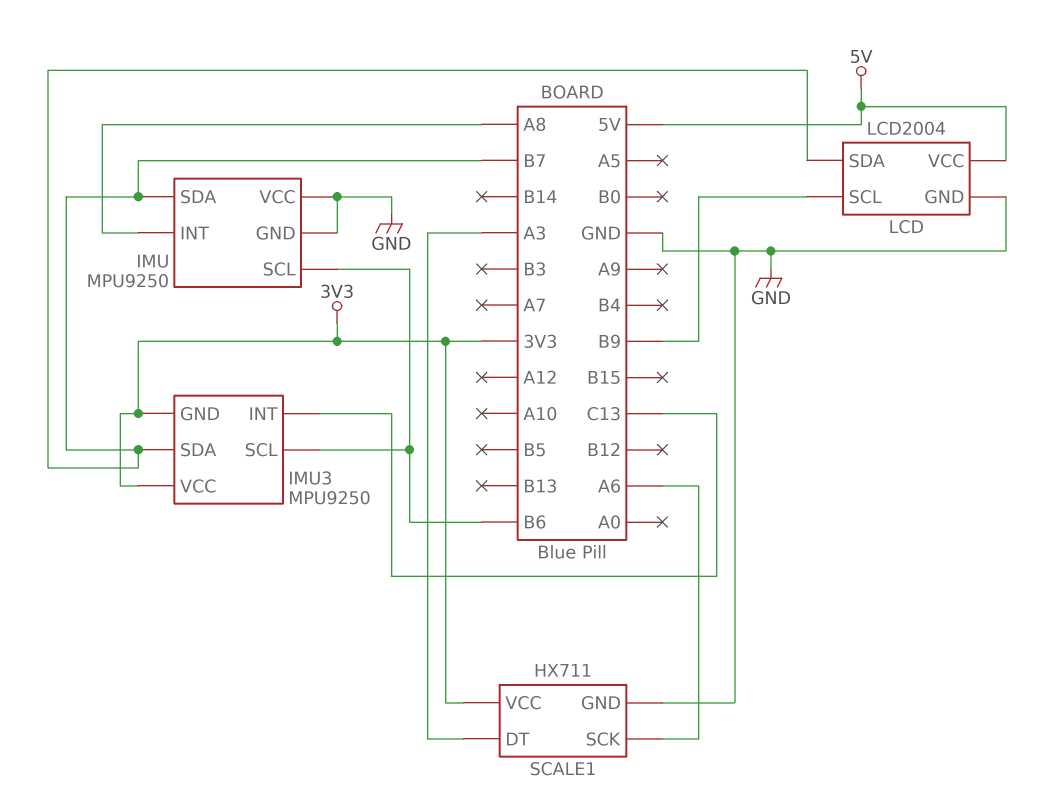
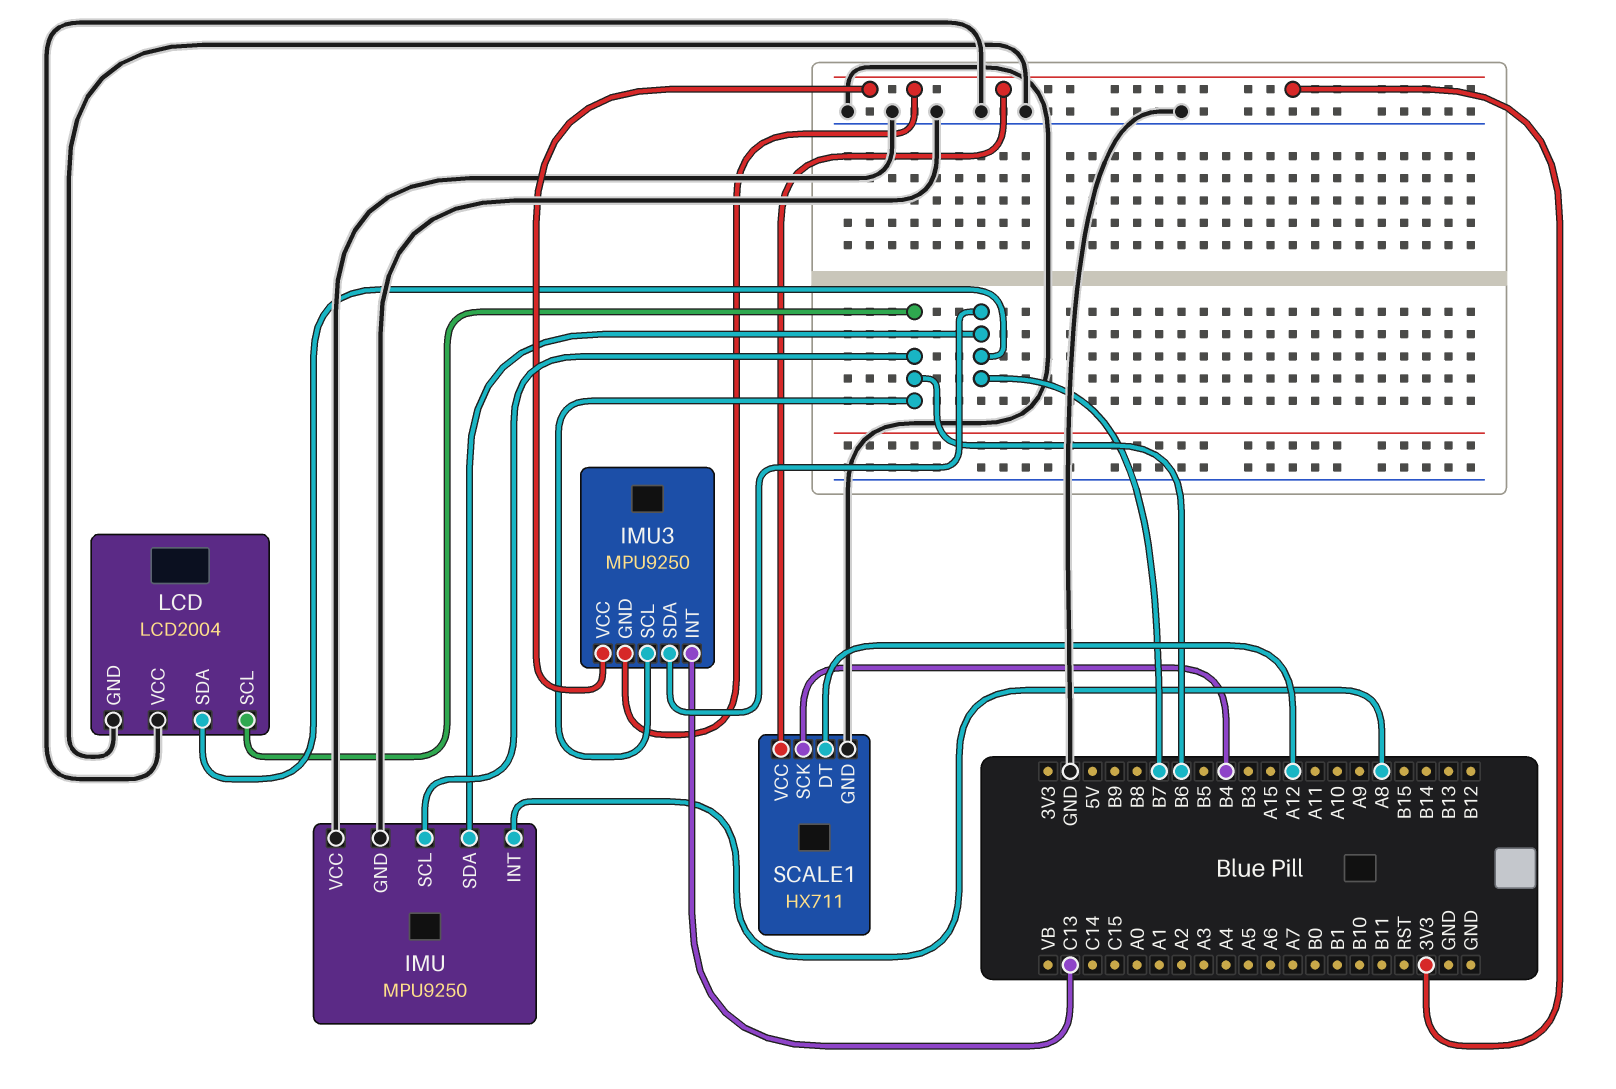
LCD pin SCL: B9 -> B6
LCD pin VCC: 5V -> GND
SCALE1 pin DT: A3 -> A12
SCALE1 pin SCK: A6 -> B4

